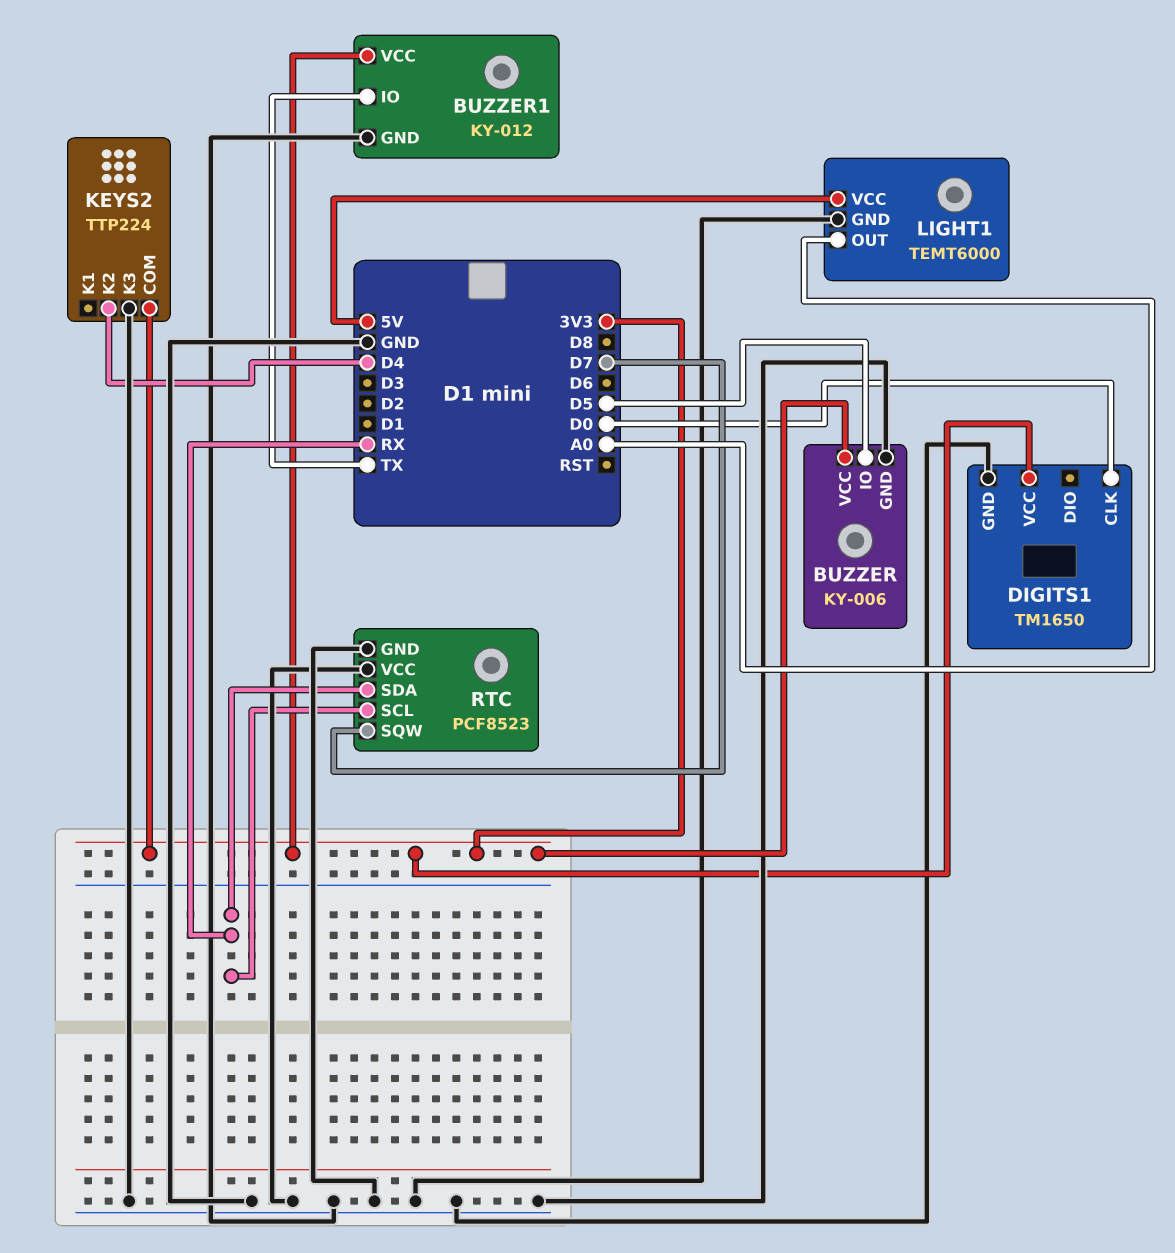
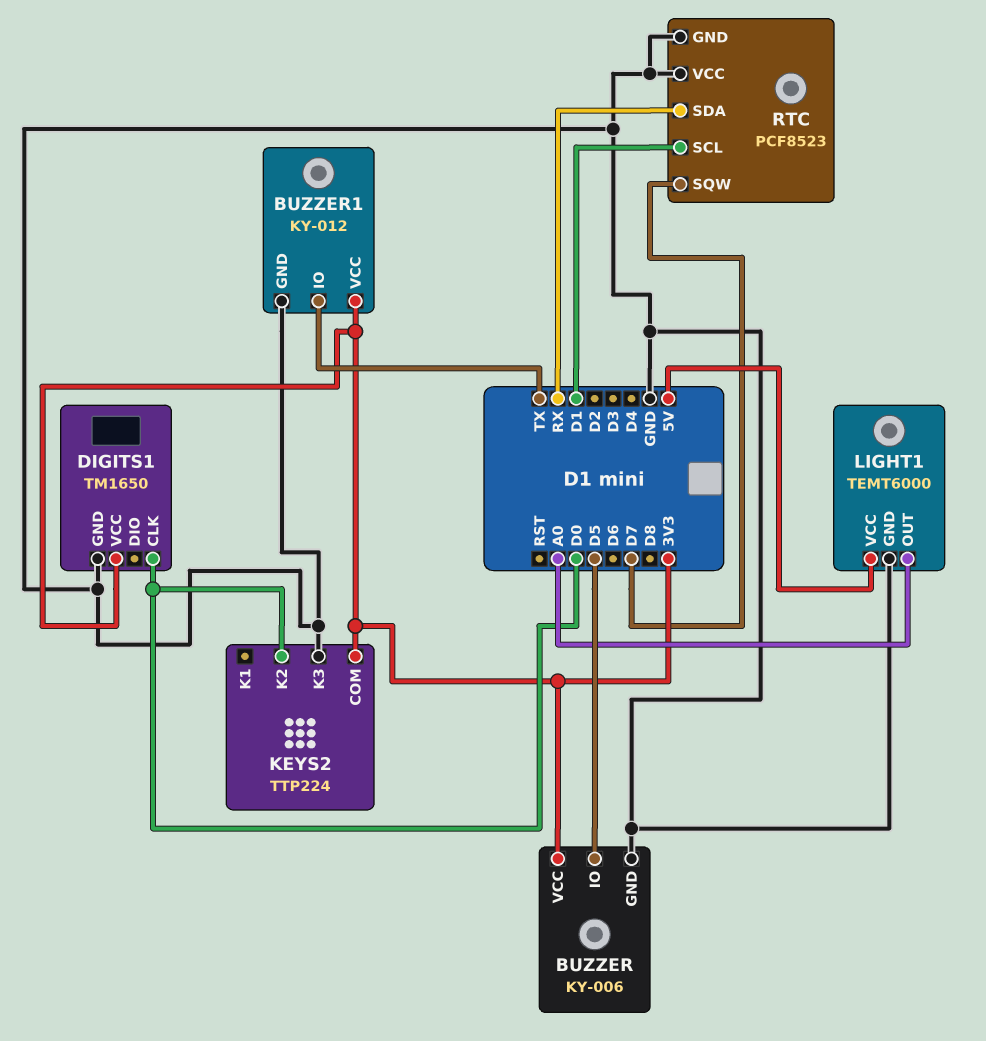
KEYS2 pin K2: D4 -> D0
RTC pin SCL: RX -> D1

